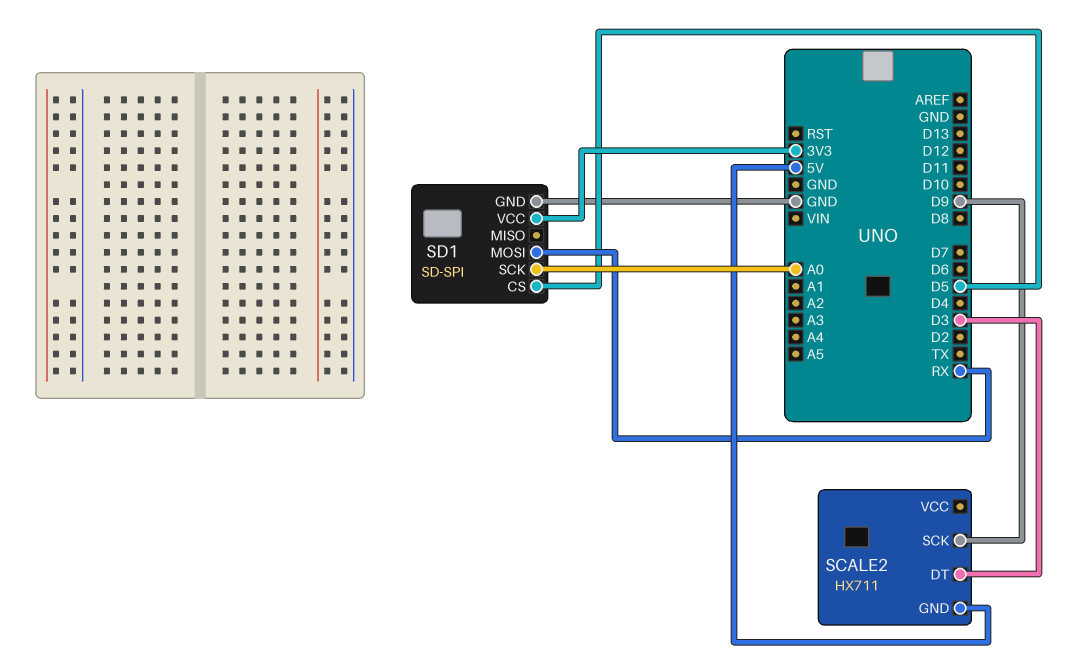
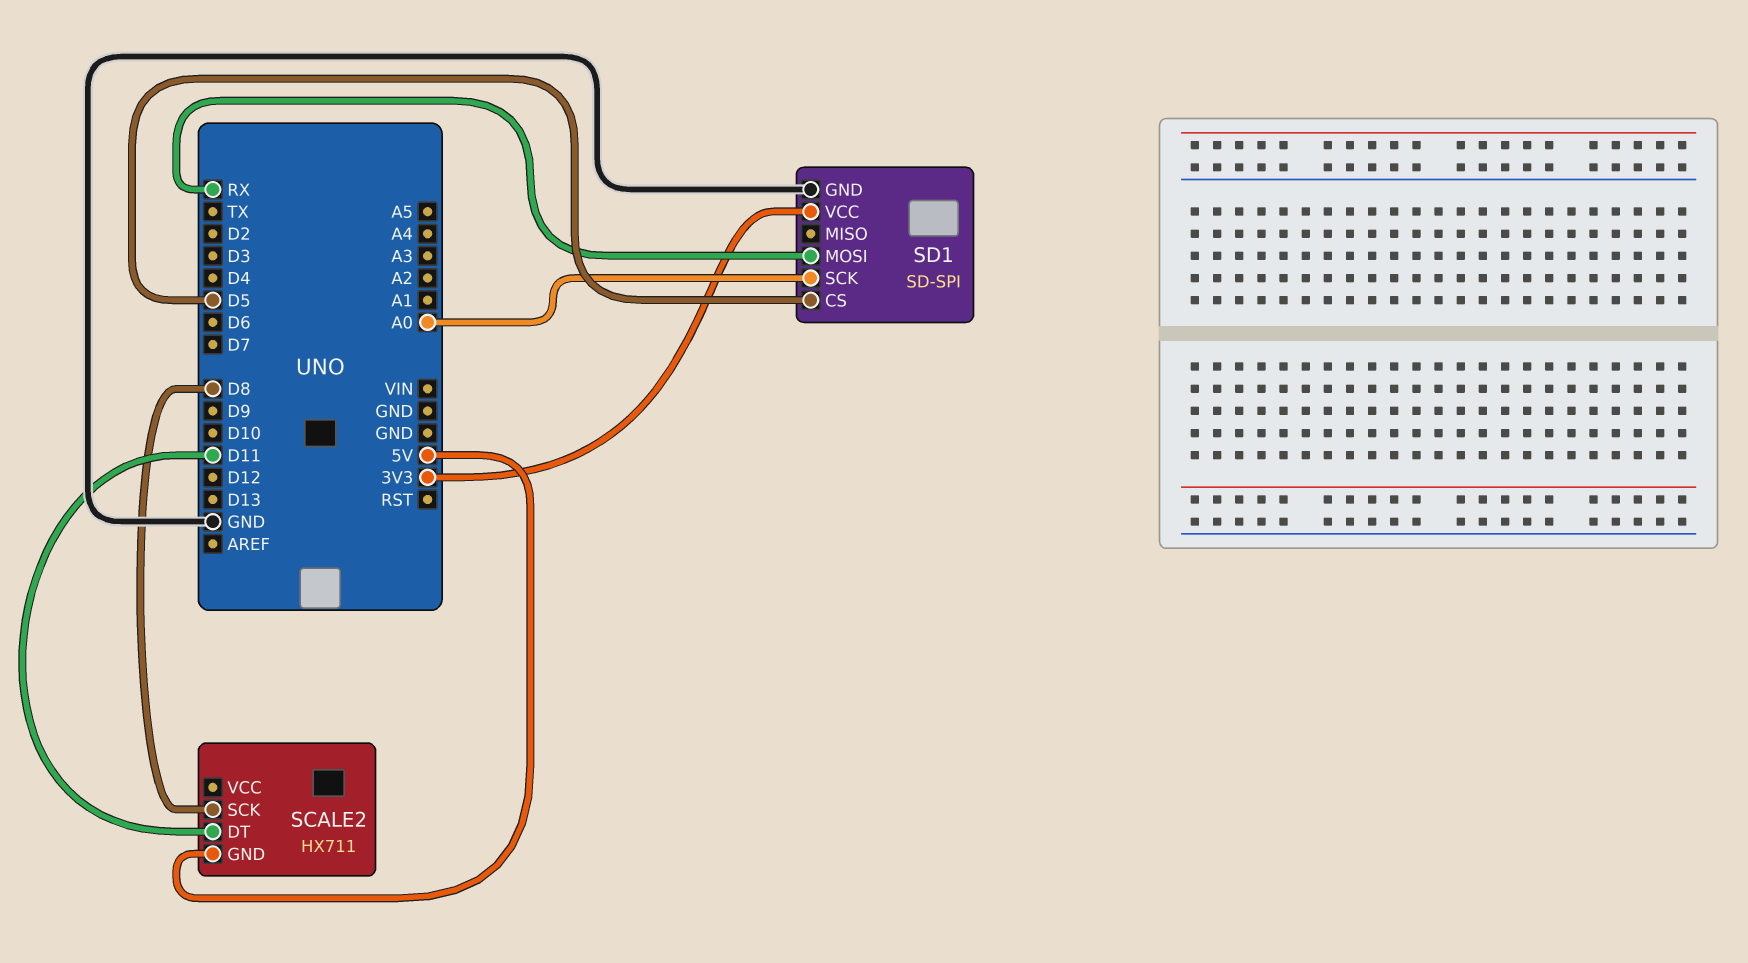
SCALE2 pin DT: D3 -> D11
SCALE2 pin SCK: D9 -> D8

